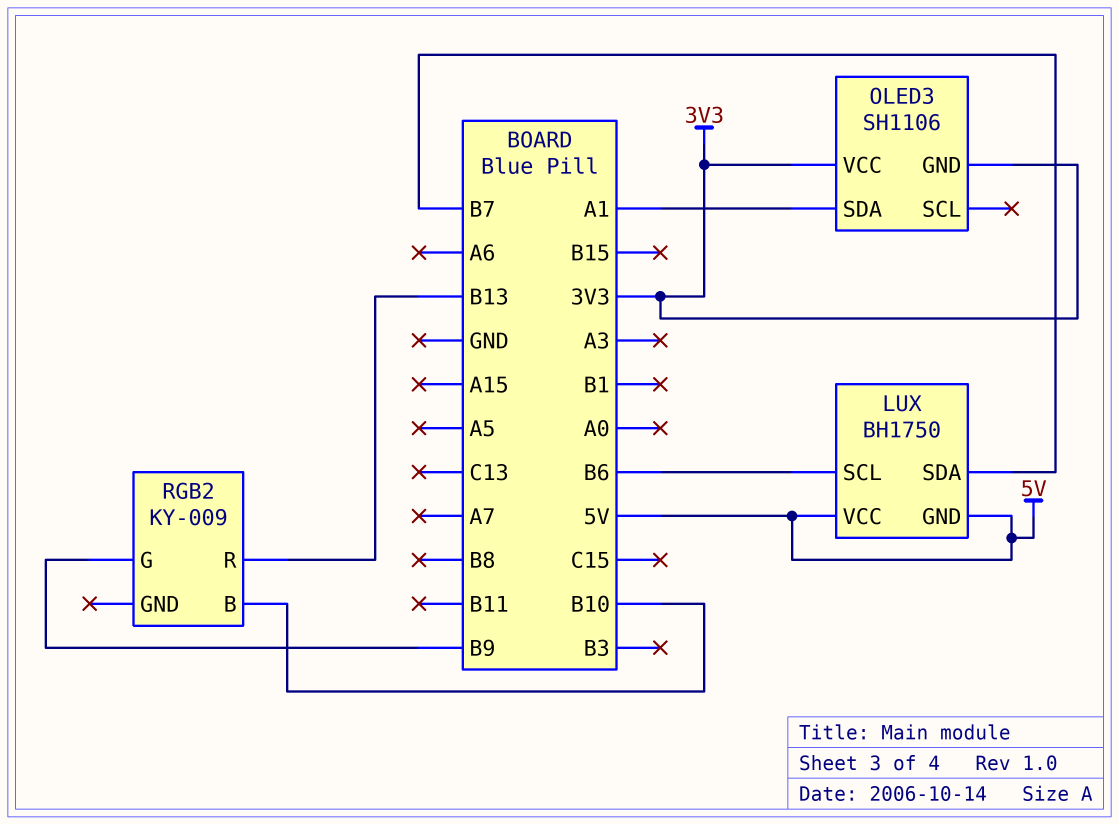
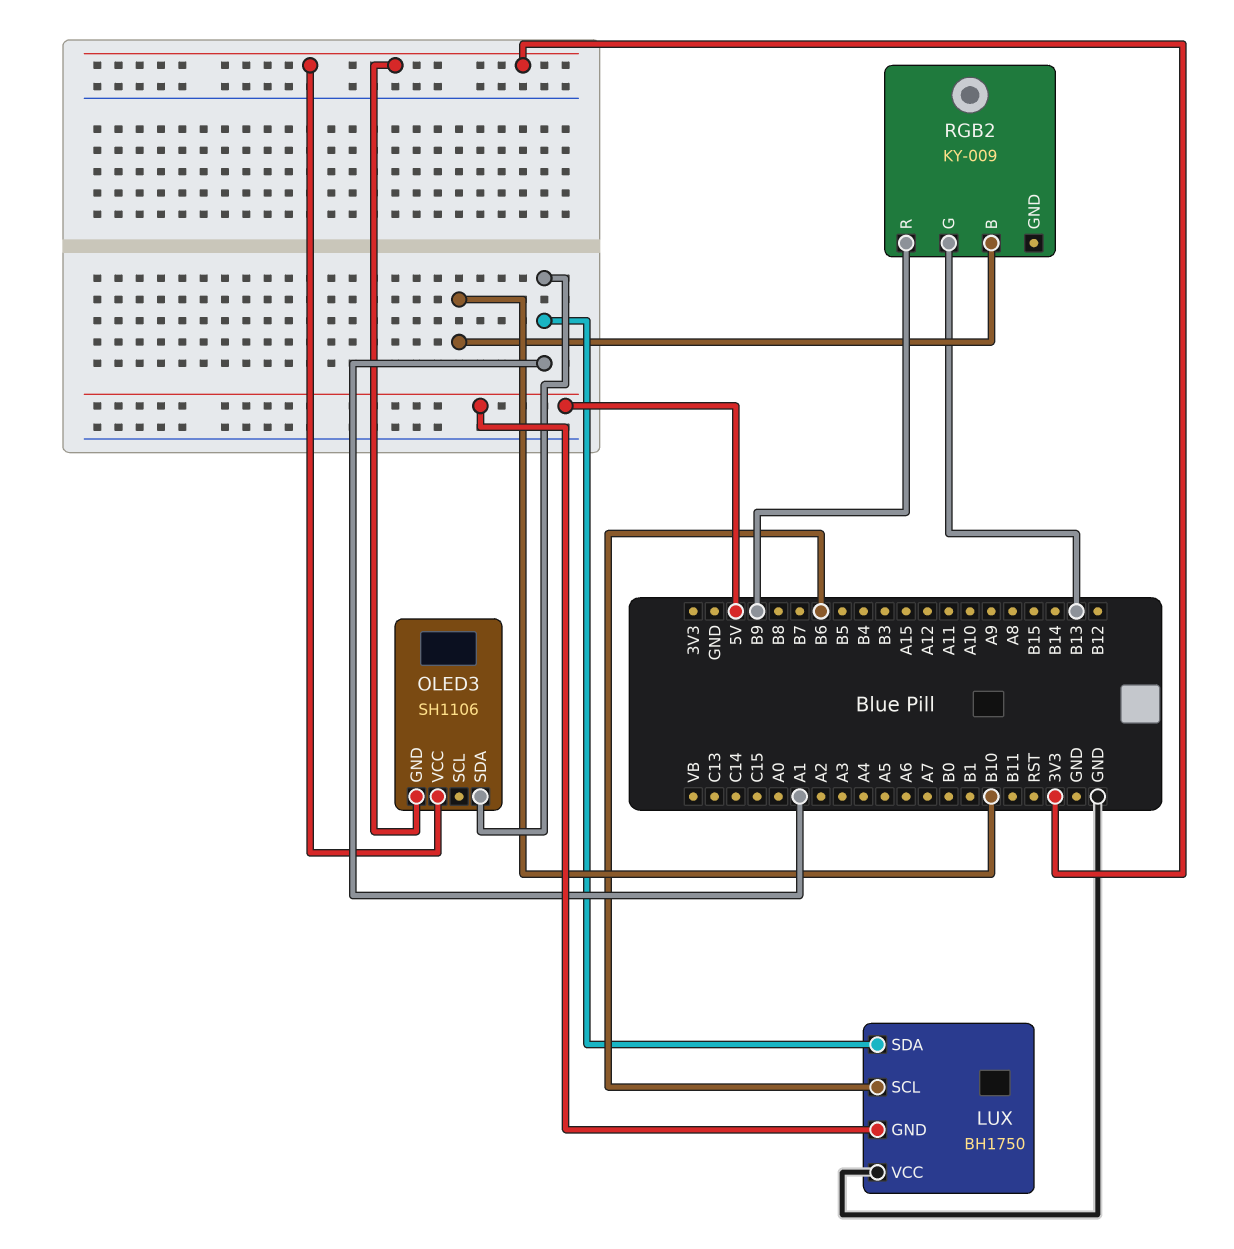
LUX pin SDA: B7 -> A1
LUX pin VCC: 5V -> GND
RGB2 pin G: B9 -> B13
RGB2 pin R: B13 -> B9

